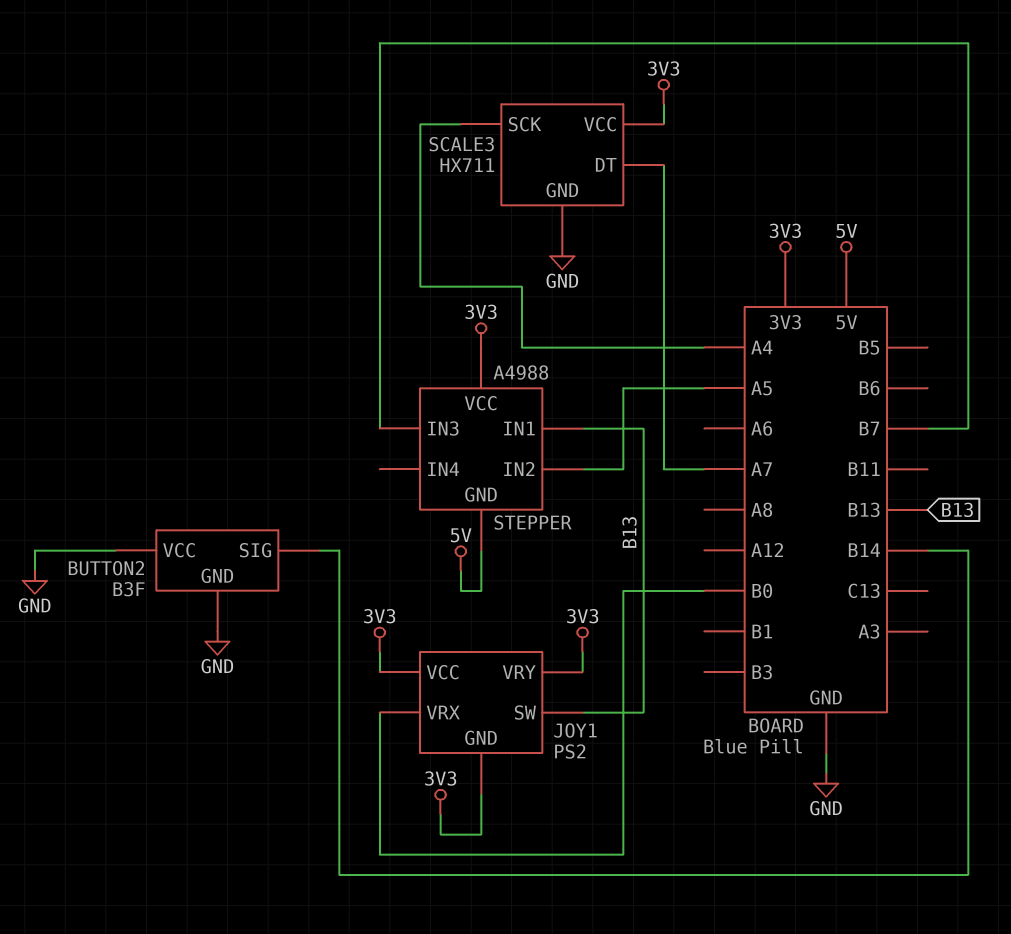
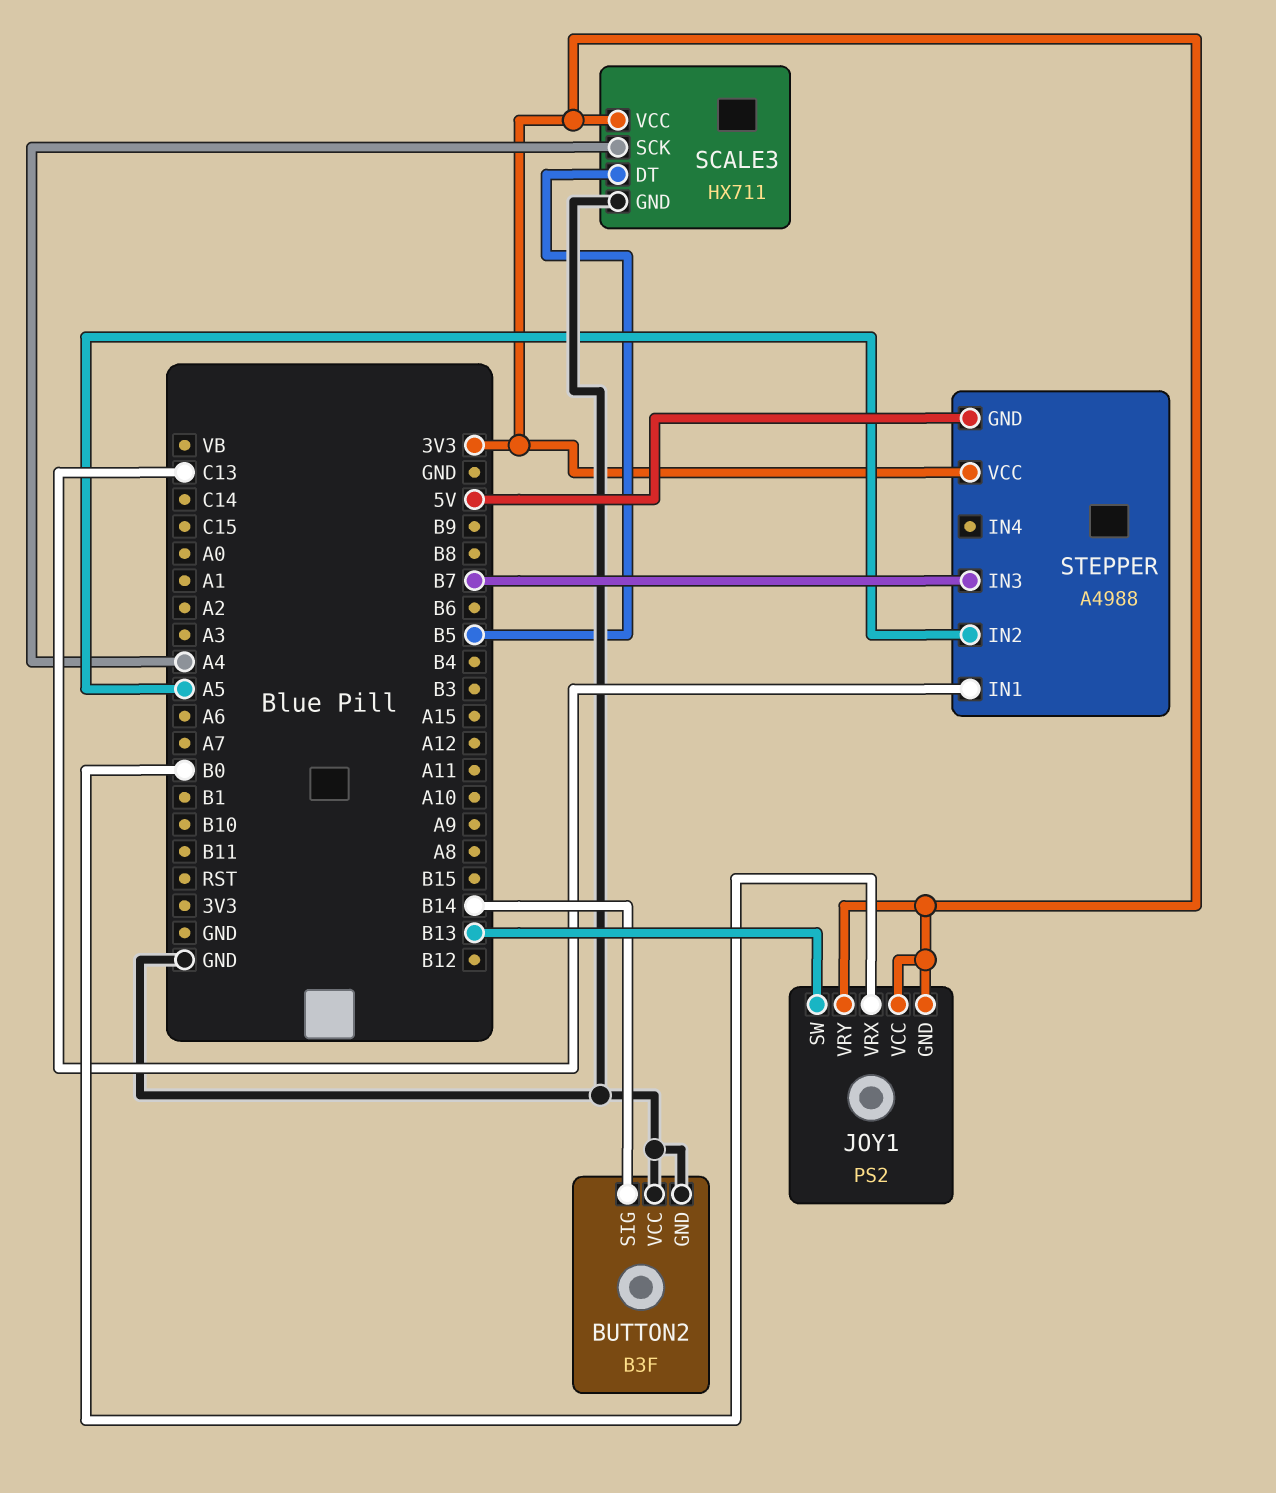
SCALE3 pin DT: A7 -> B5
STEPPER pin IN1: B13 -> C13

